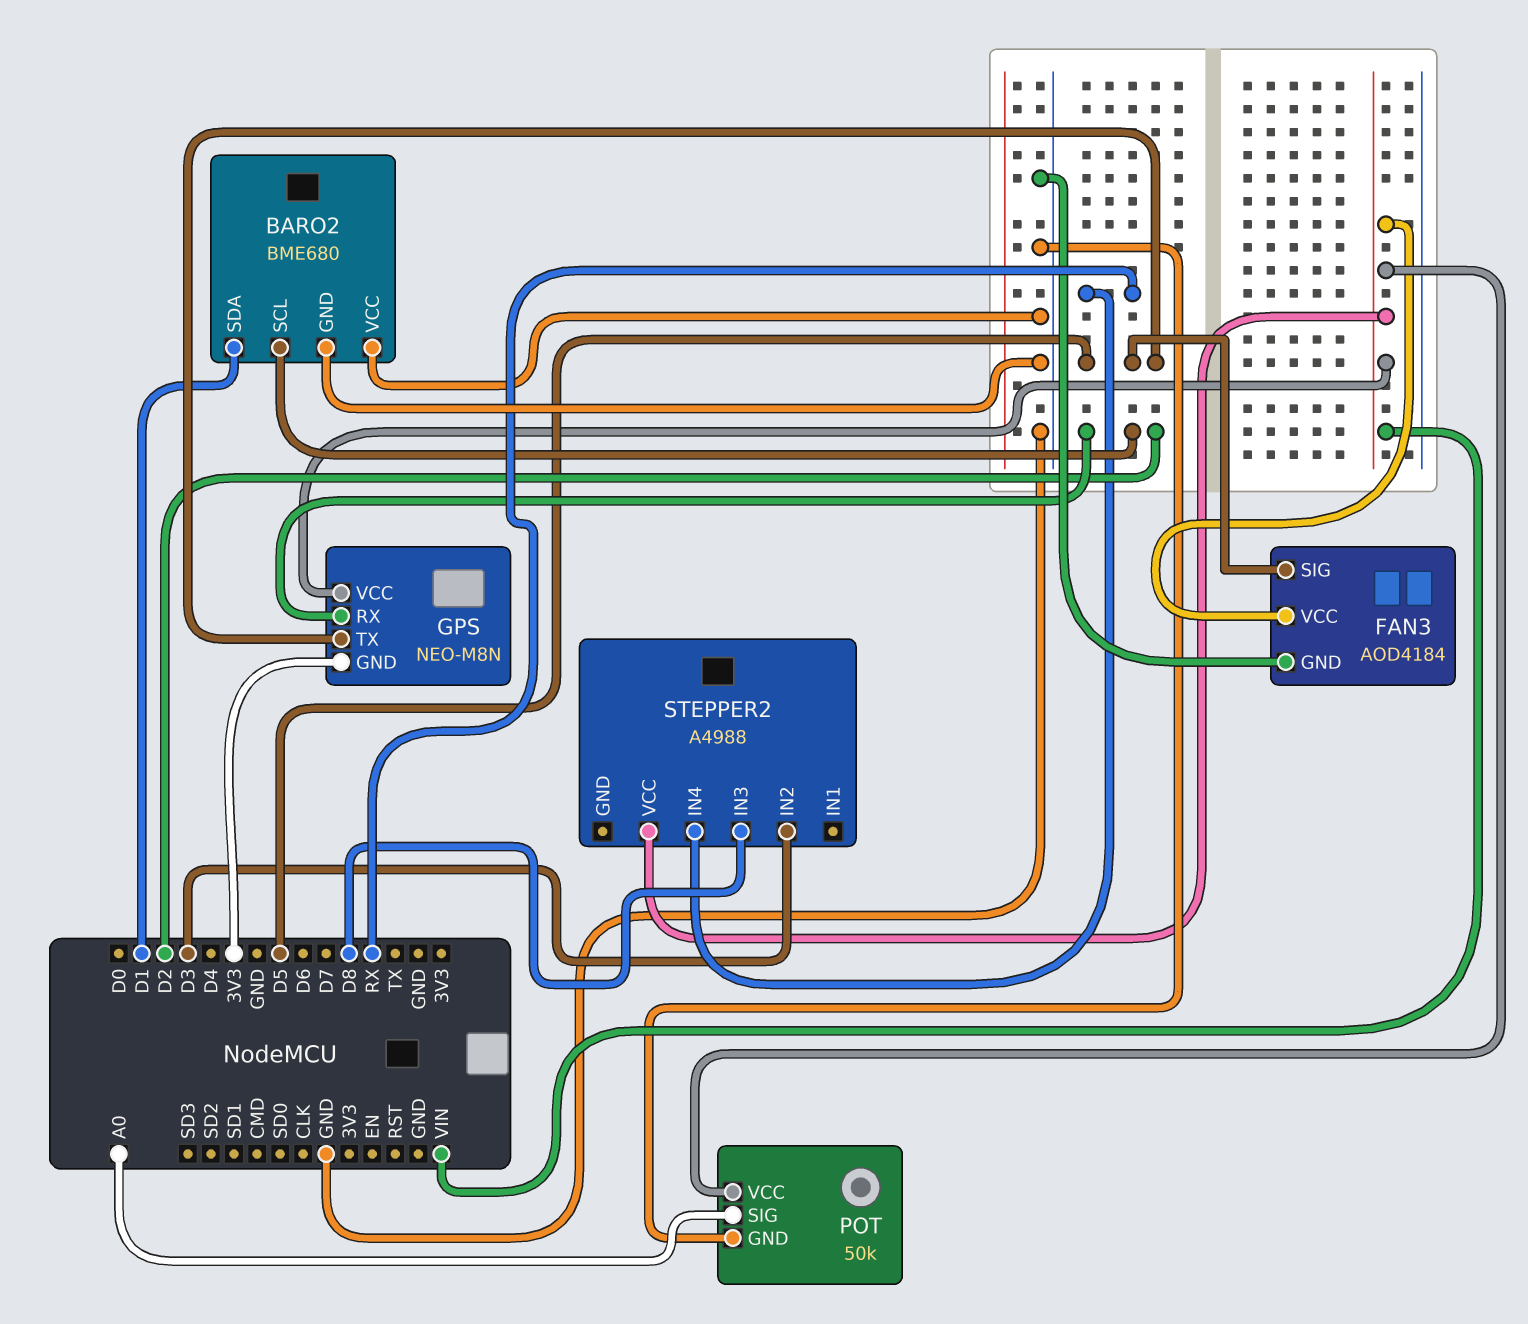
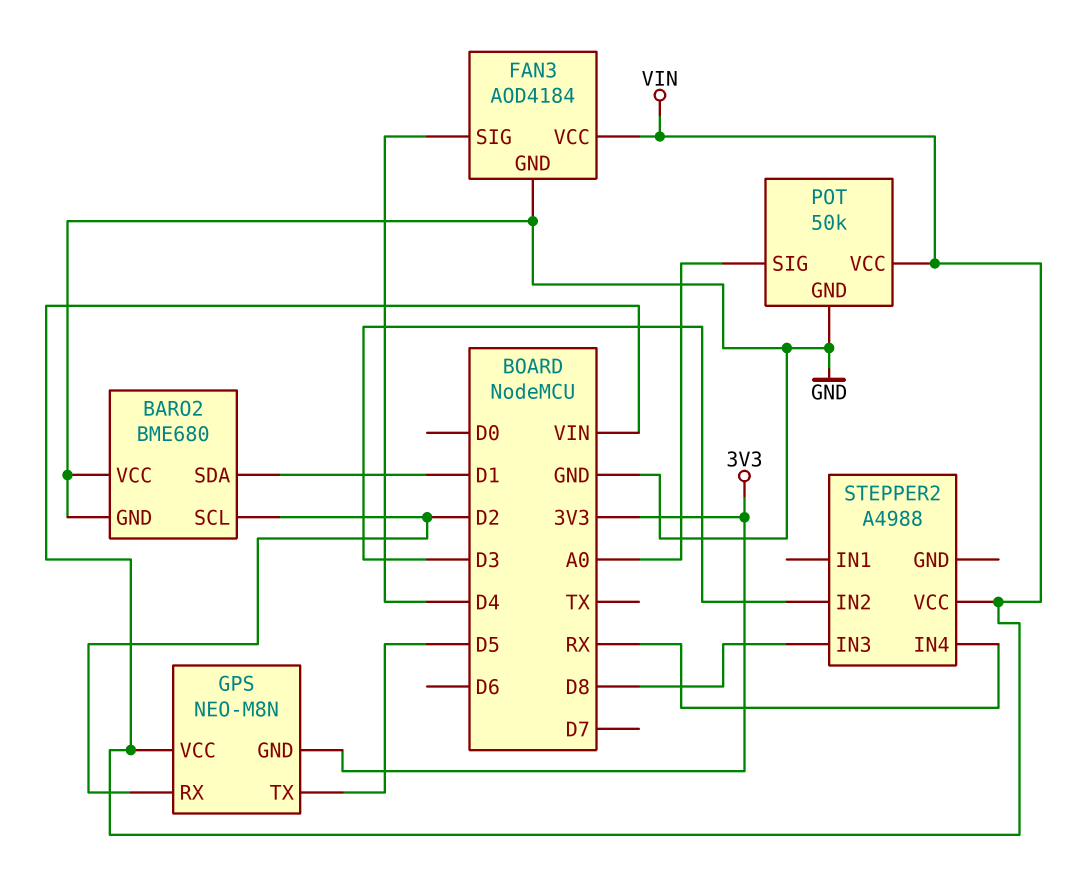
FAN3 pin SIG: D5 -> D4

